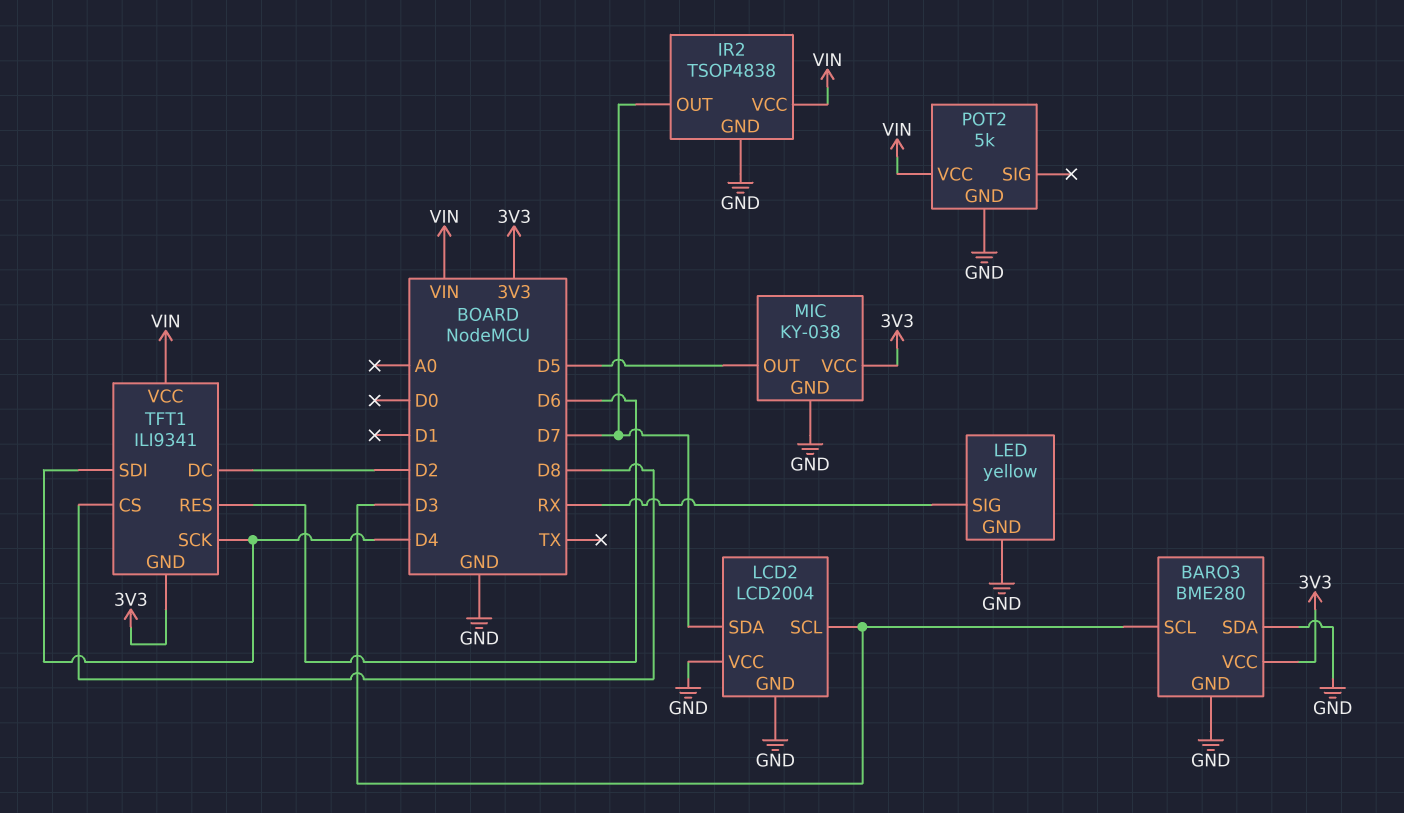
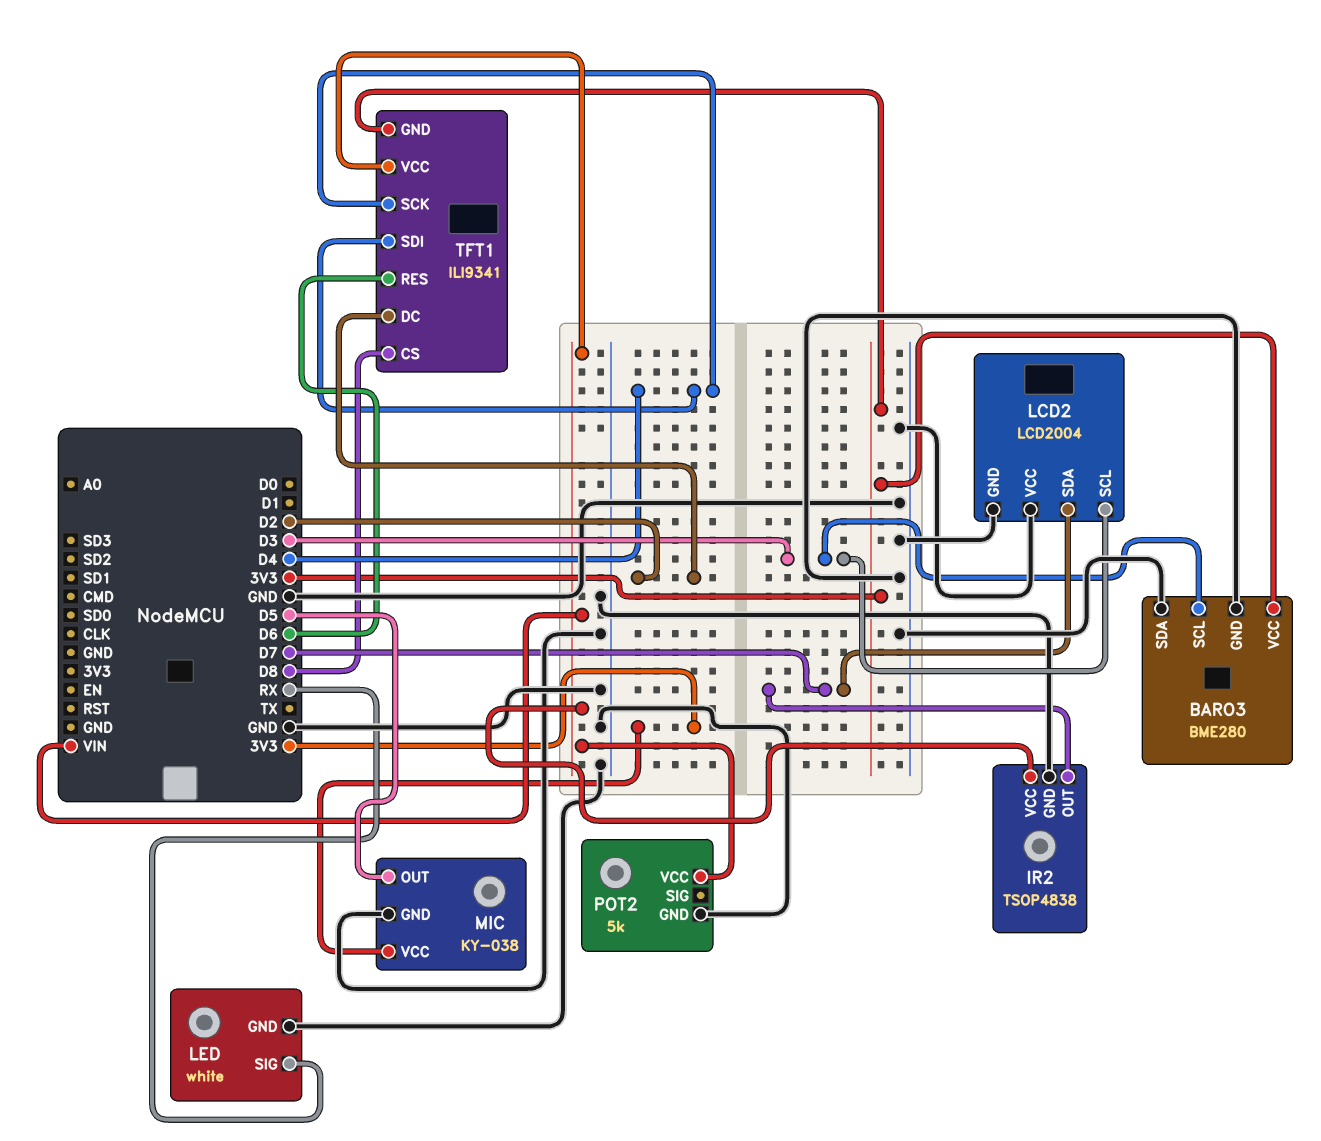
LED: yellow -> white

